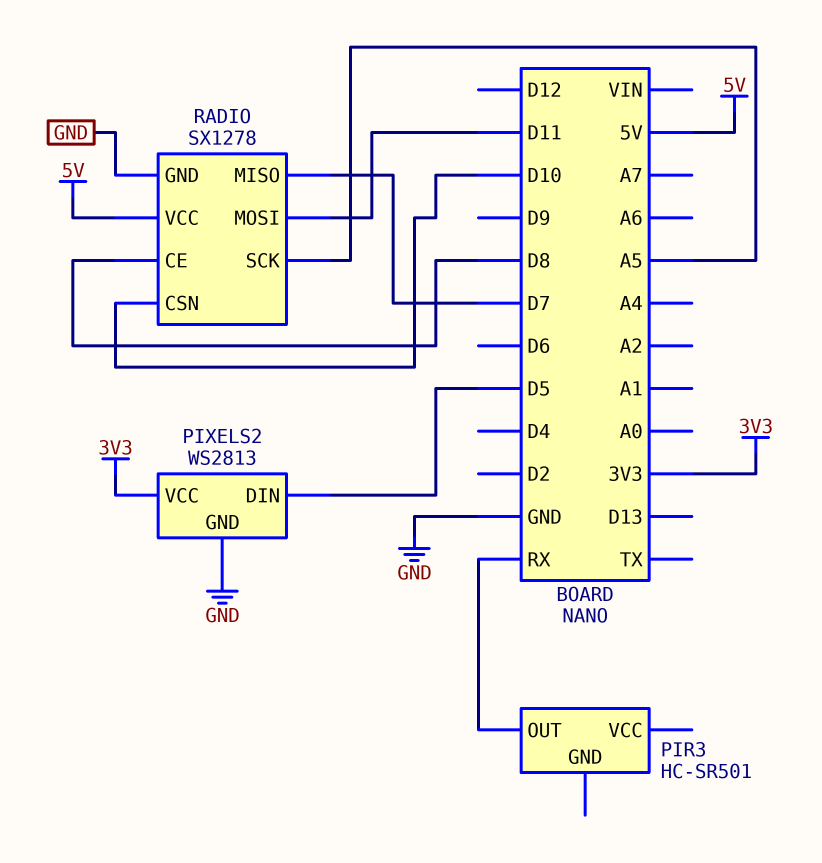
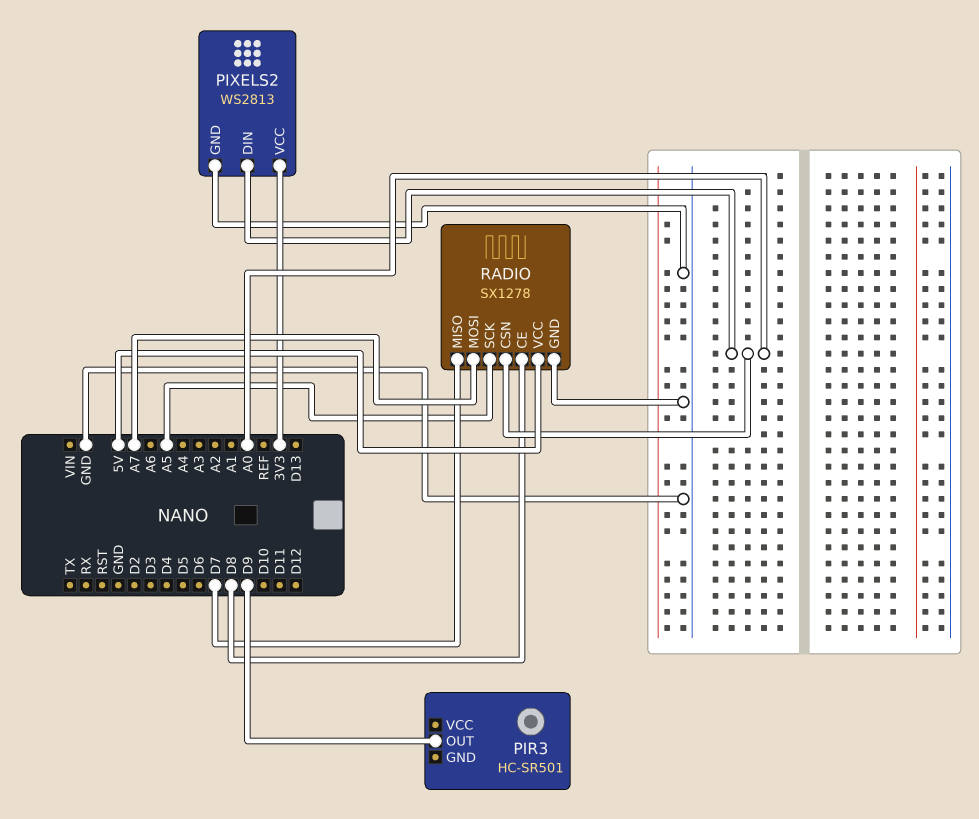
PIR3 pin OUT: RX -> D9
PIXELS2 pin DIN: D5 -> A0
RADIO pin CSN: D10 -> A0
RADIO pin MOSI: D11 -> A7

